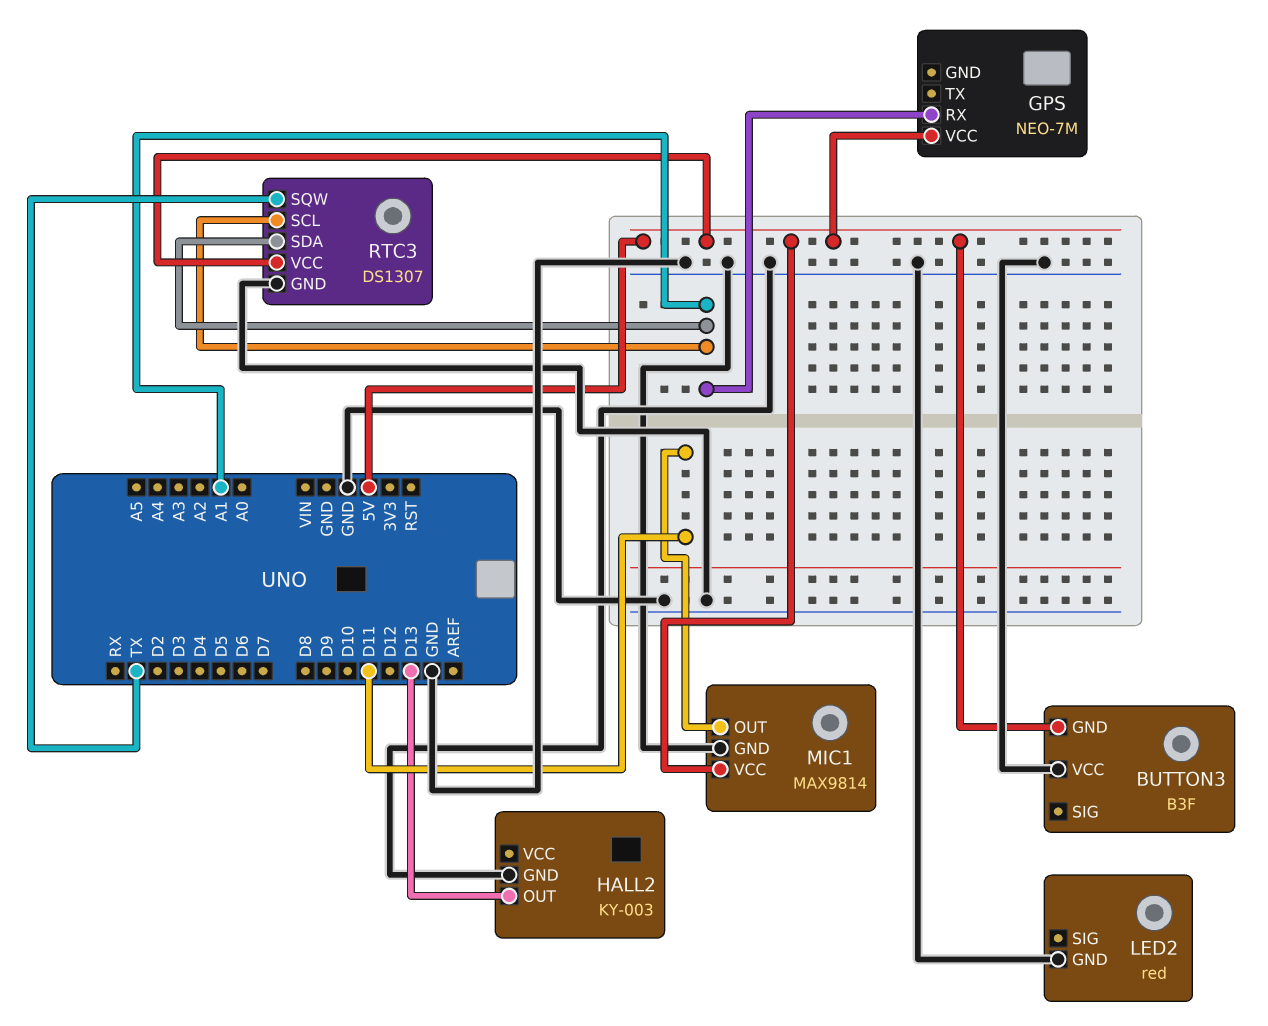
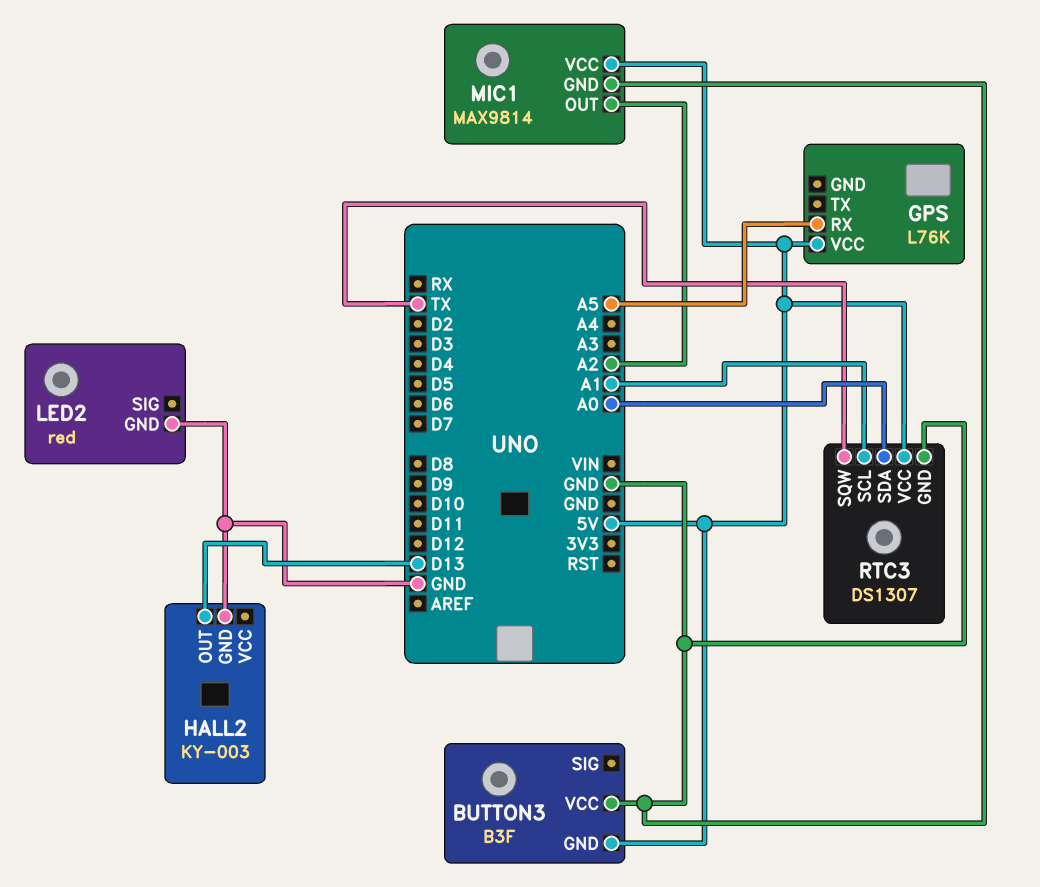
GPS: NEO-7M -> L76K
GPS pin RX: A1 -> A5
MIC1 pin OUT: D11 -> A2
RTC3 pin SDA: A1 -> A0

